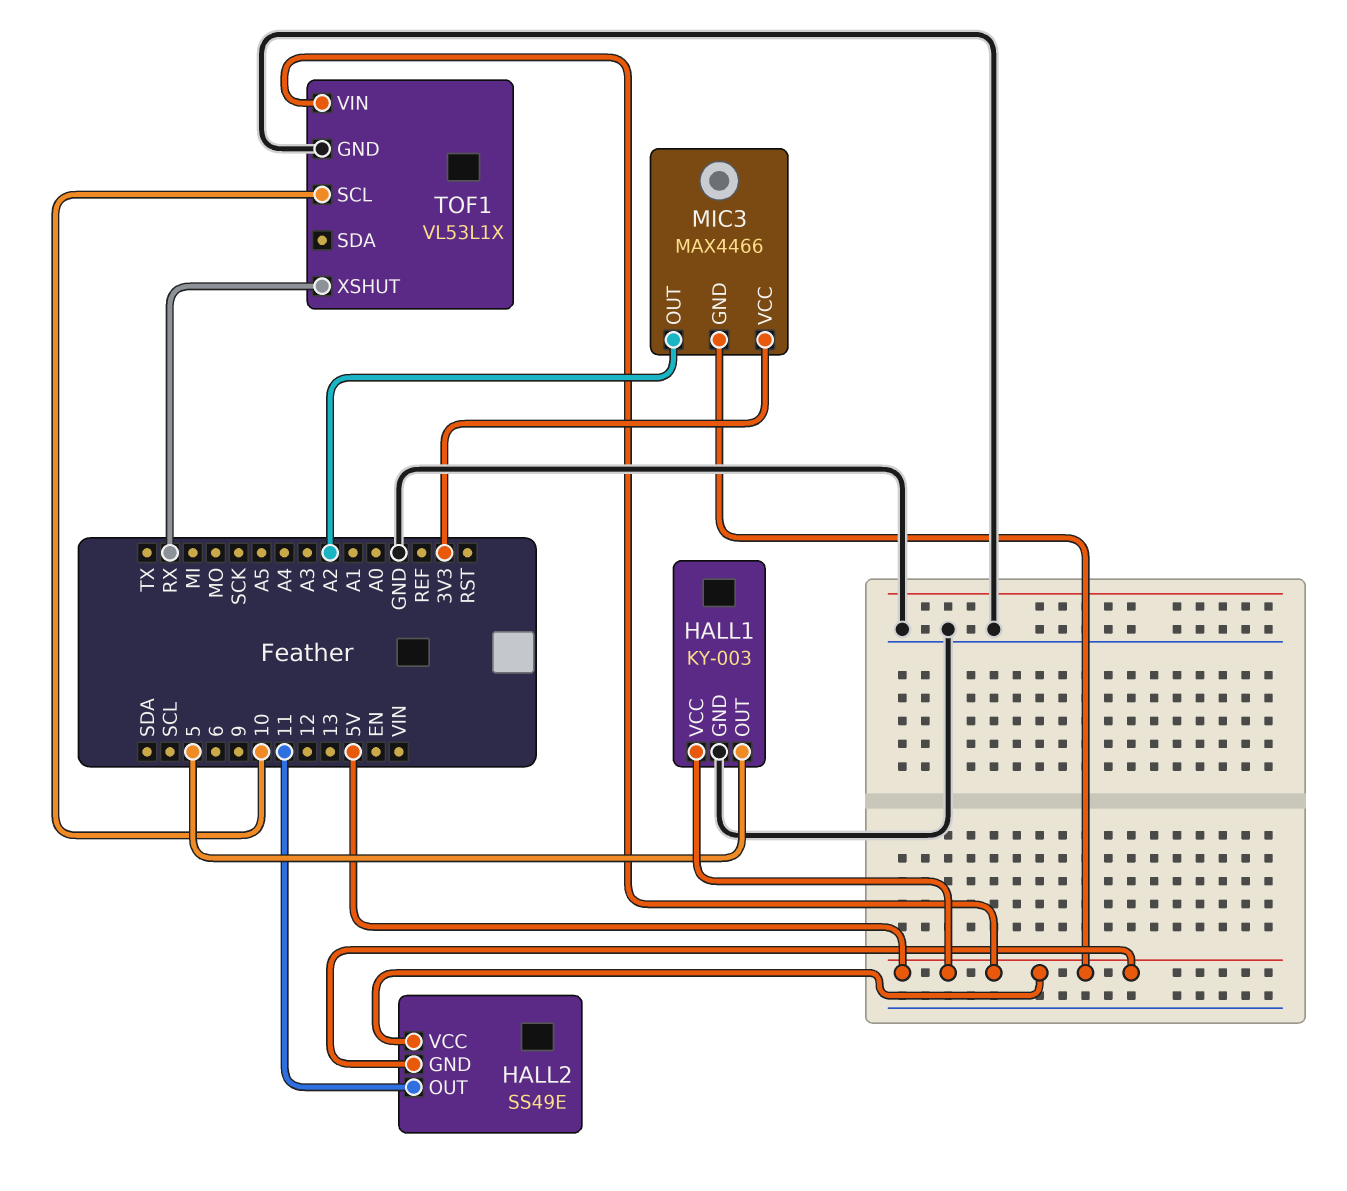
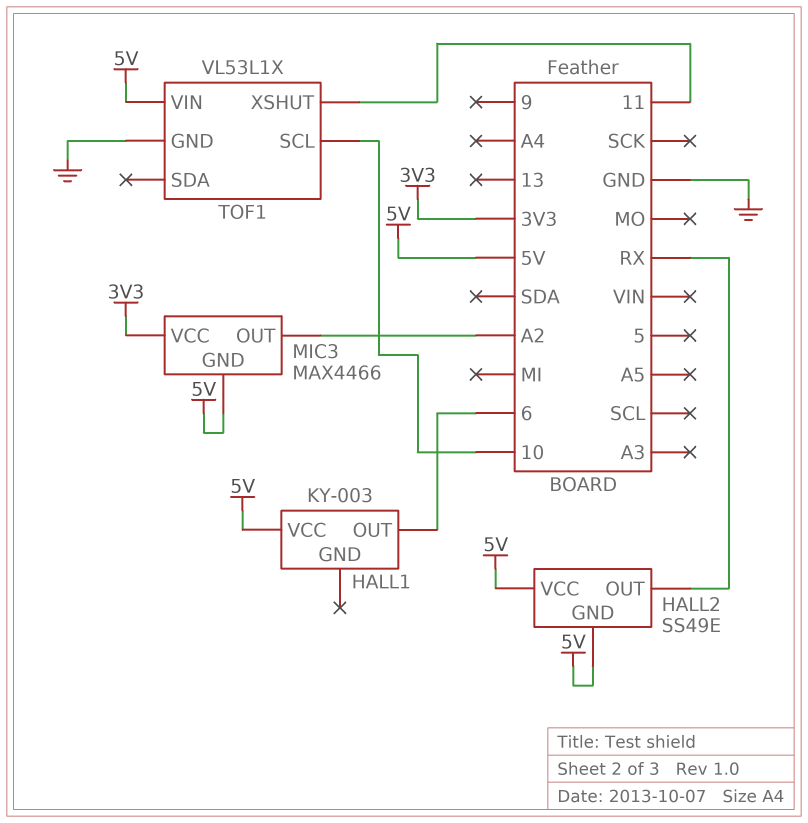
HALL1 pin GND: GND -> none
HALL1 pin OUT: 5 -> 6
HALL2 pin OUT: 11 -> RX
TOF1 pin XSHUT: RX -> 11

